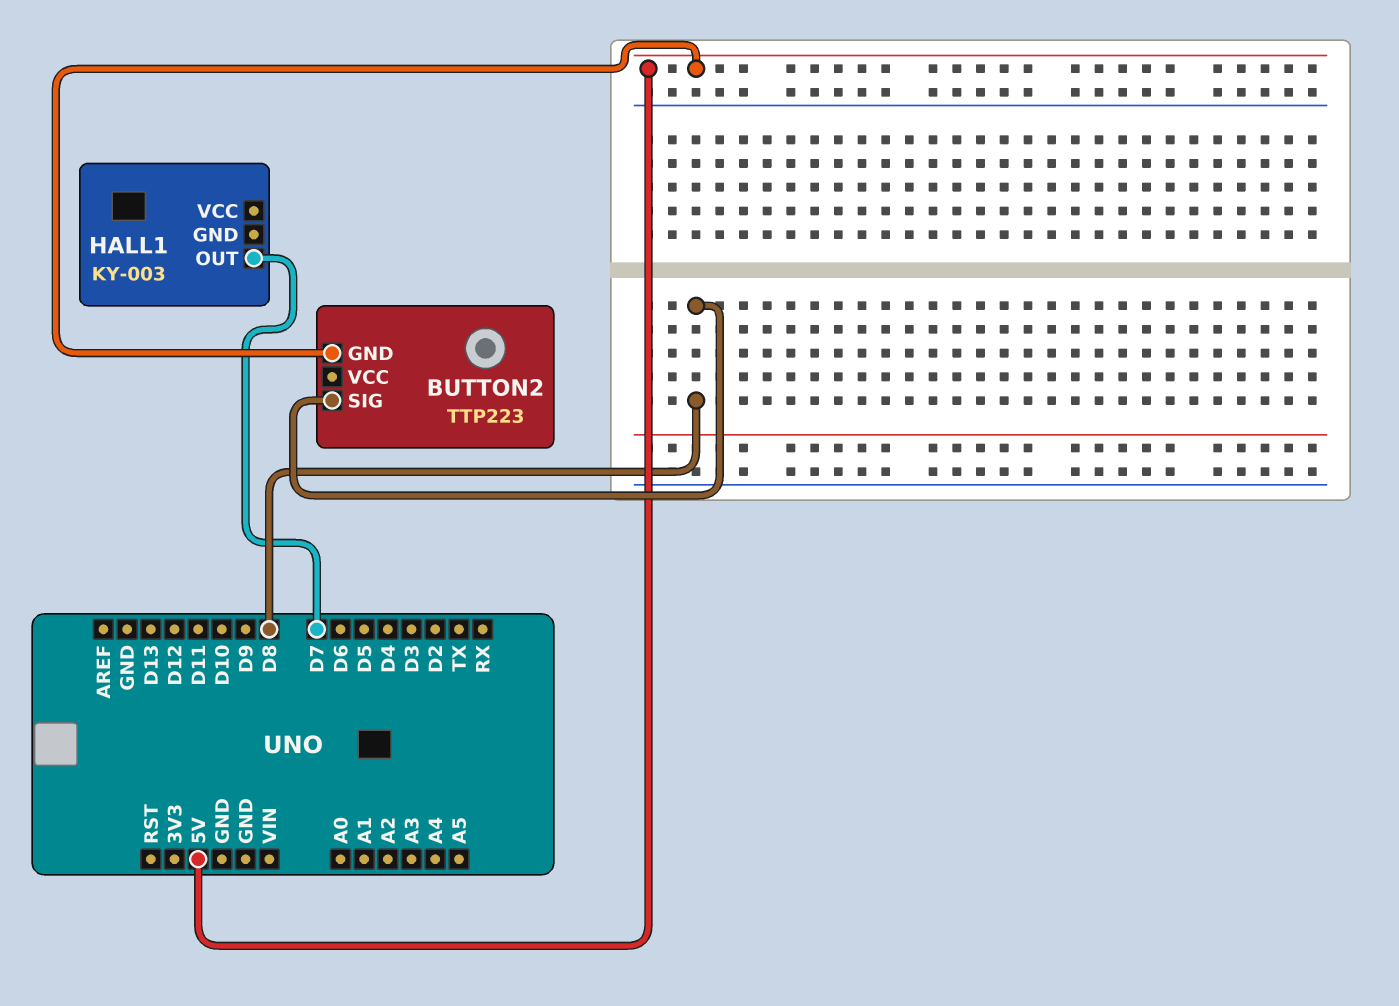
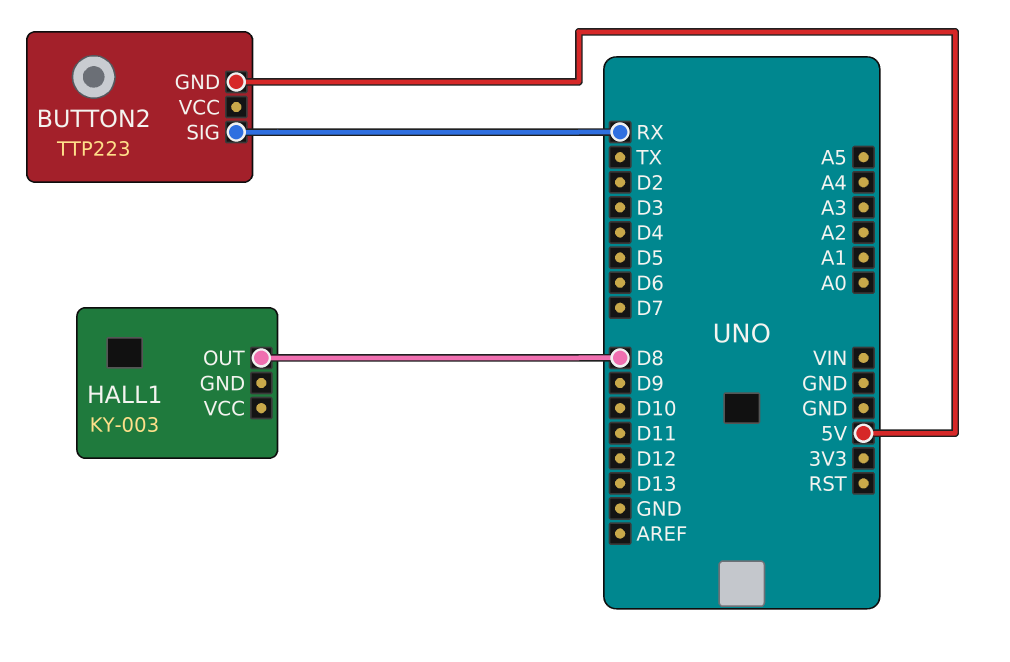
BUTTON2 pin SIG: D8 -> RX
HALL1 pin OUT: D7 -> D8

